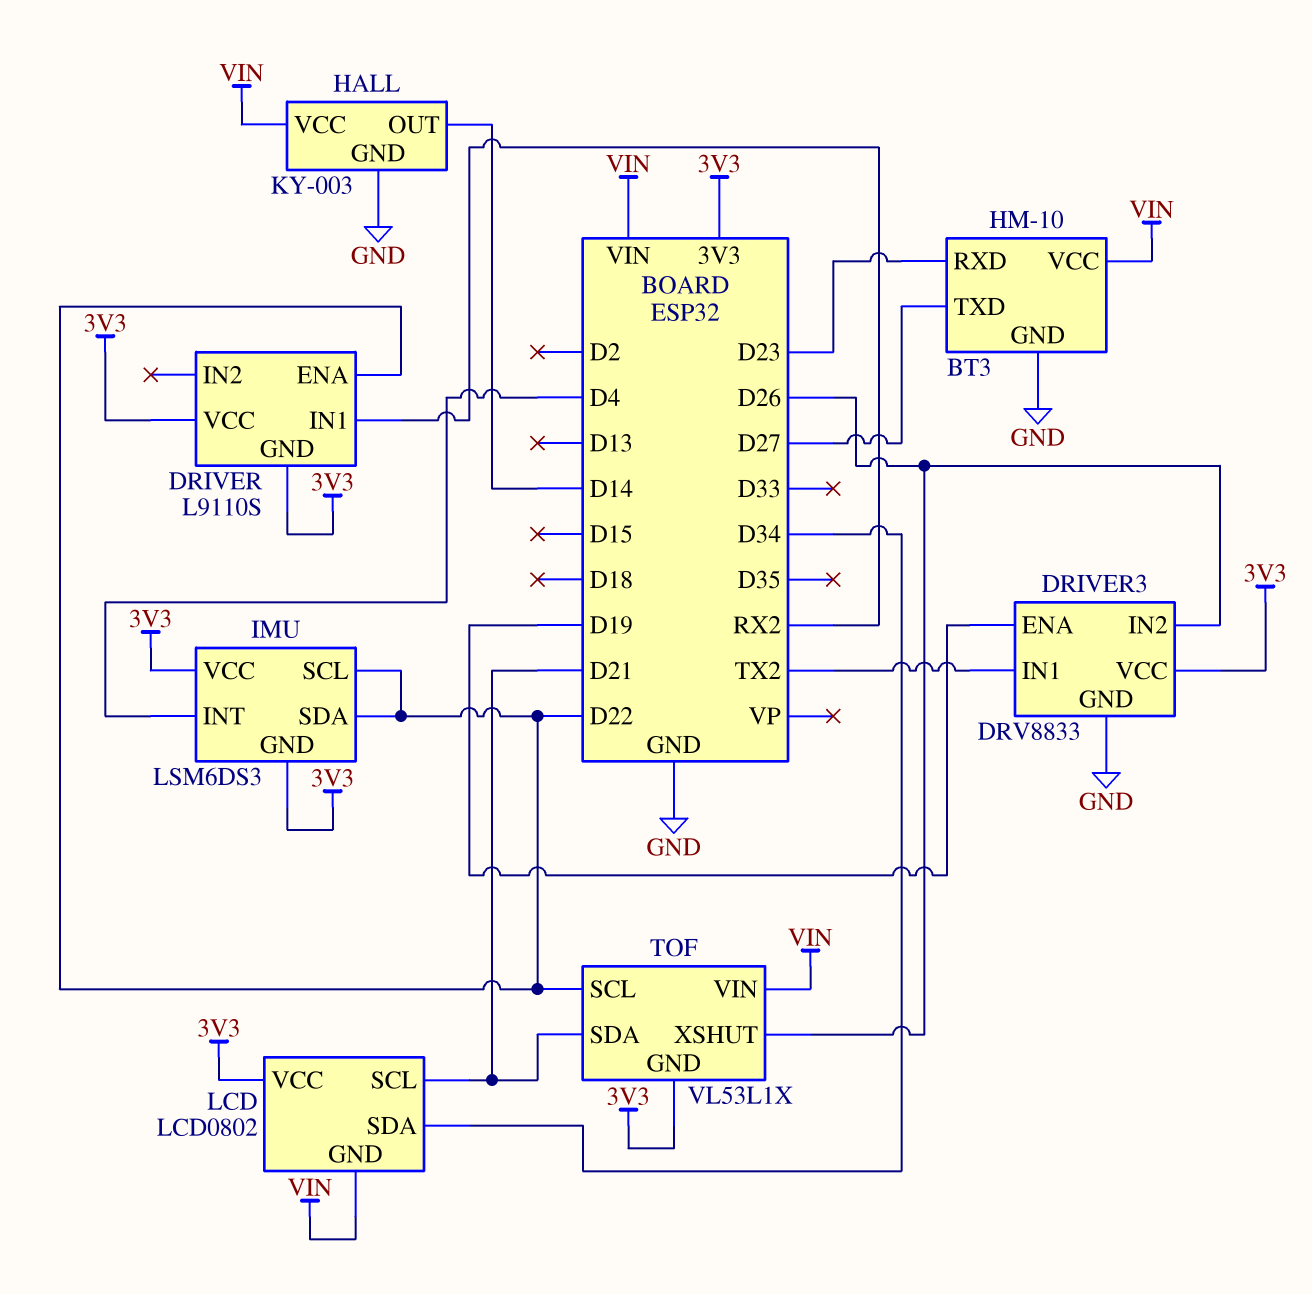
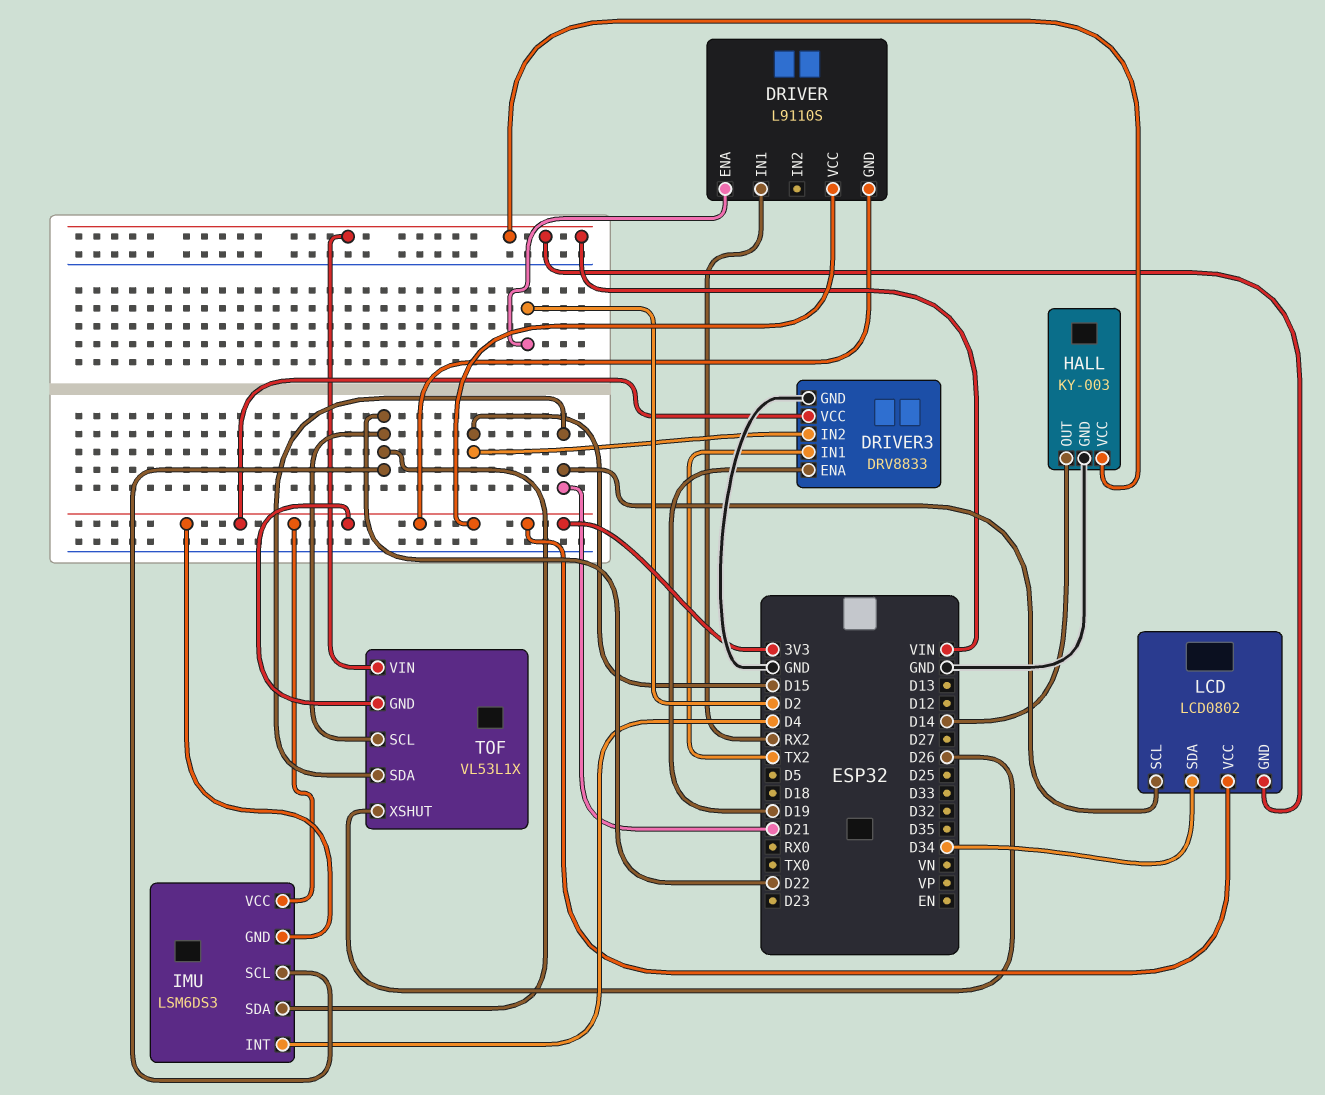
BT3: HM-10 -> none
BT3 pin GND: GND -> none
BT3 pin RXD: D23 -> none
BT3 pin TXD: D27 -> none
BT3 pin VCC: VIN -> none
DRIVER pin ENA: D22 -> D2
DRIVER3 pin IN2: D26 -> D15

